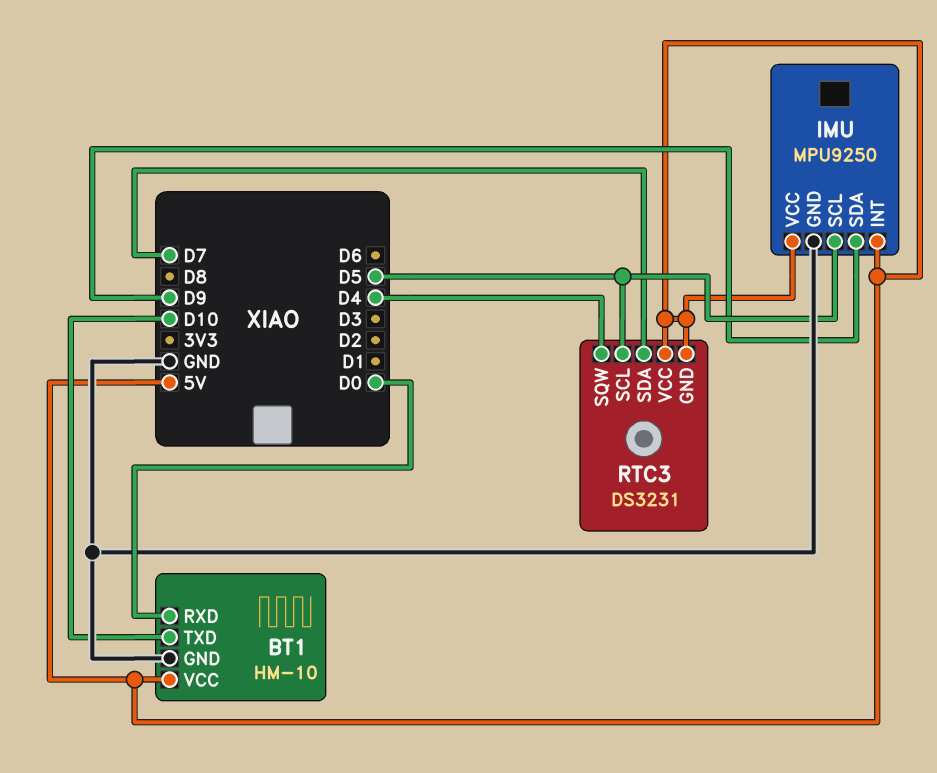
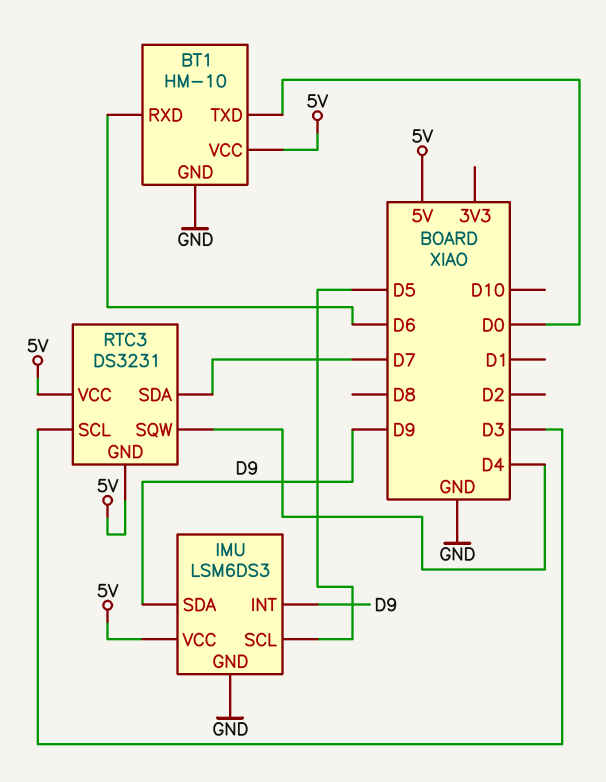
BT1 pin RXD: D0 -> D6
BT1 pin TXD: D10 -> D0
IMU: MPU9250 -> LSM6DS3
IMU pin INT: 5V -> D9
RTC3 pin SCL: D5 -> D3

